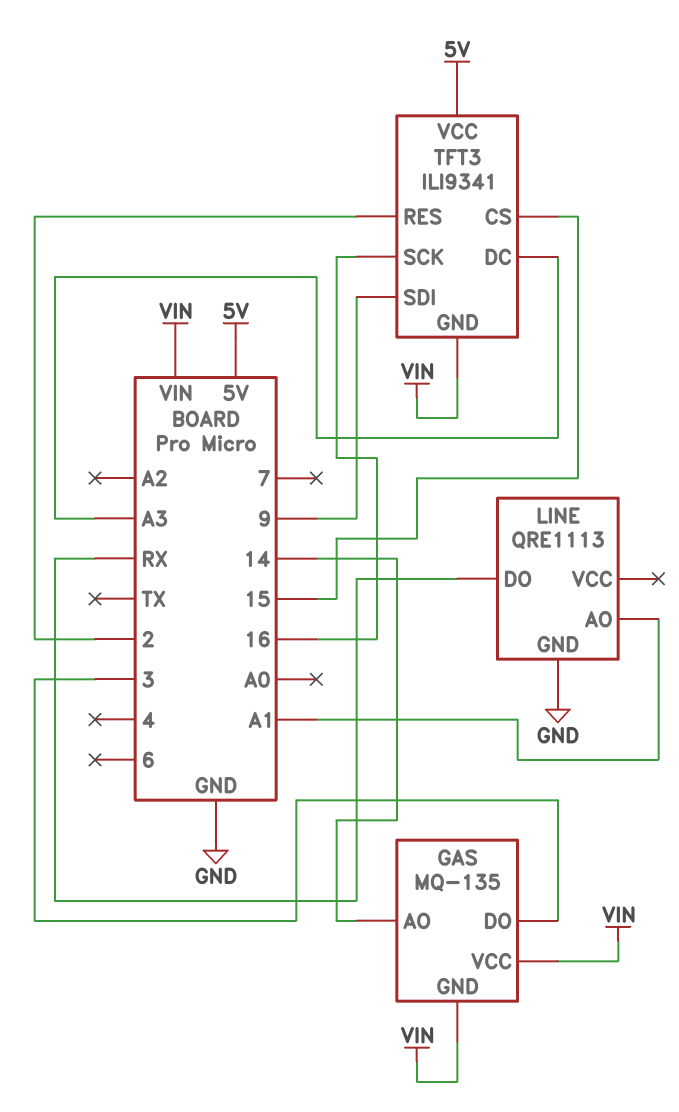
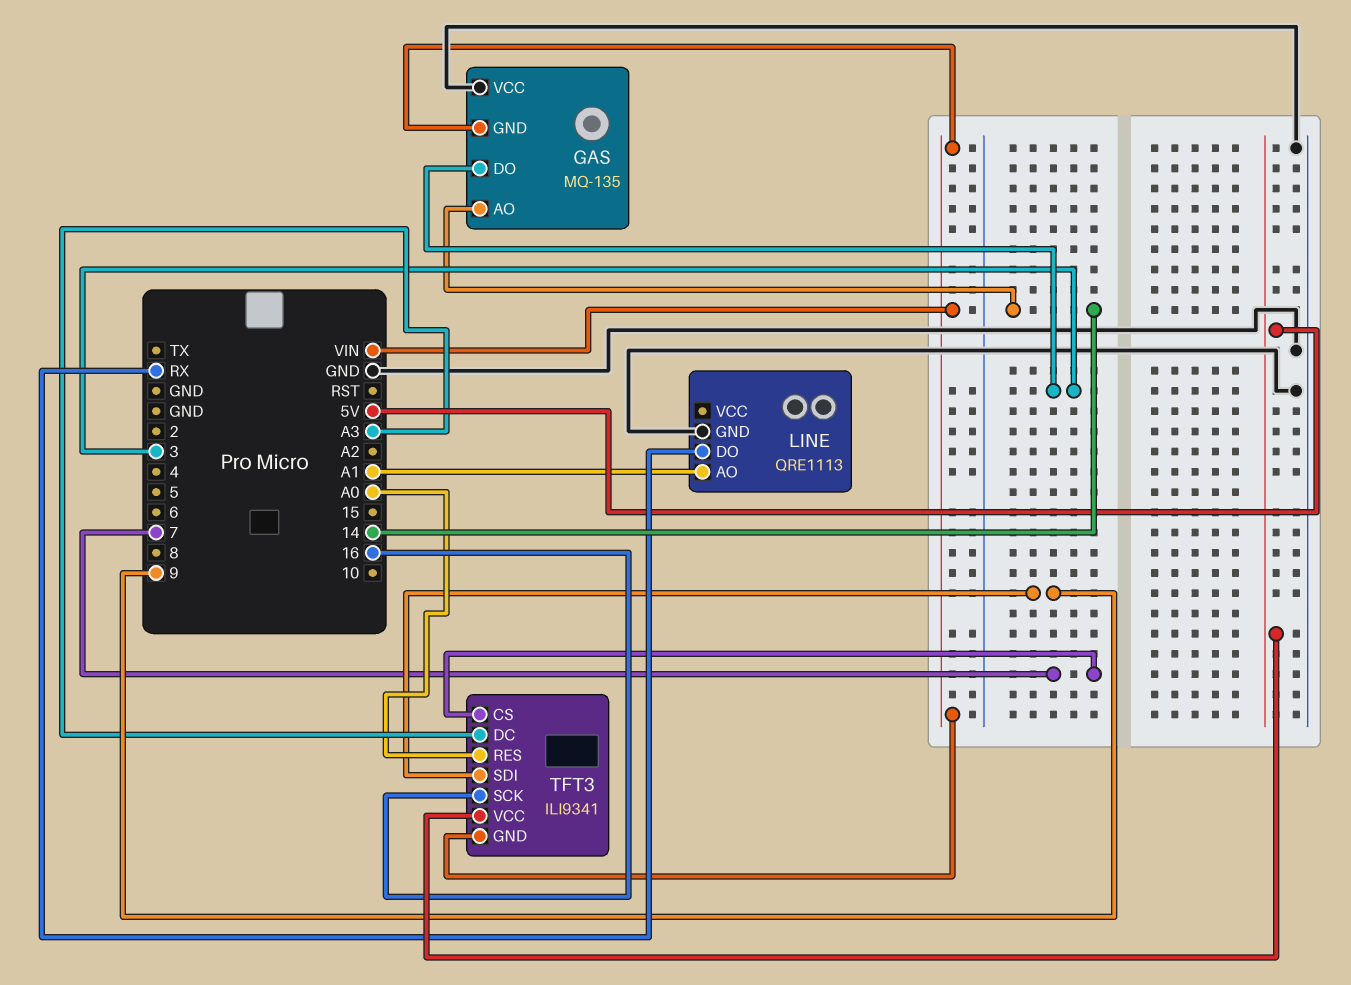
GAS pin VCC: VIN -> GND
TFT3 pin CS: 15 -> 7
TFT3 pin RES: 2 -> A0

